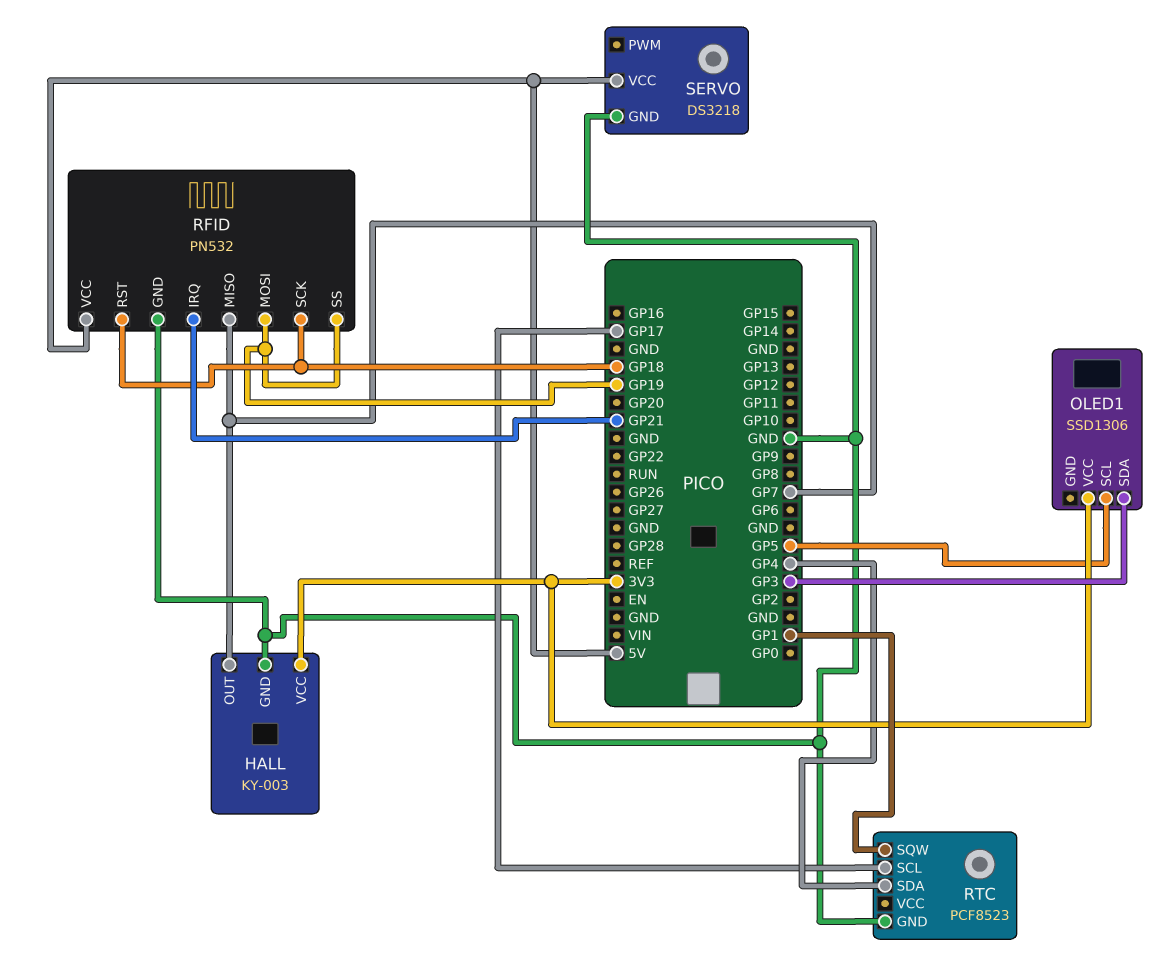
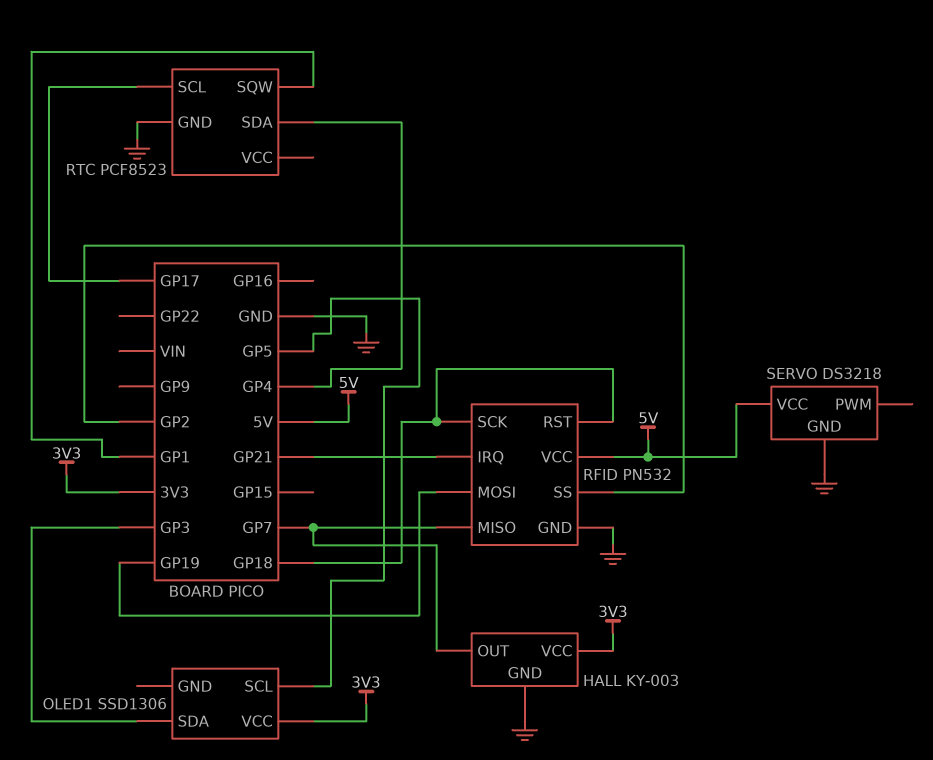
RFID pin SS: GP19 -> GP2

